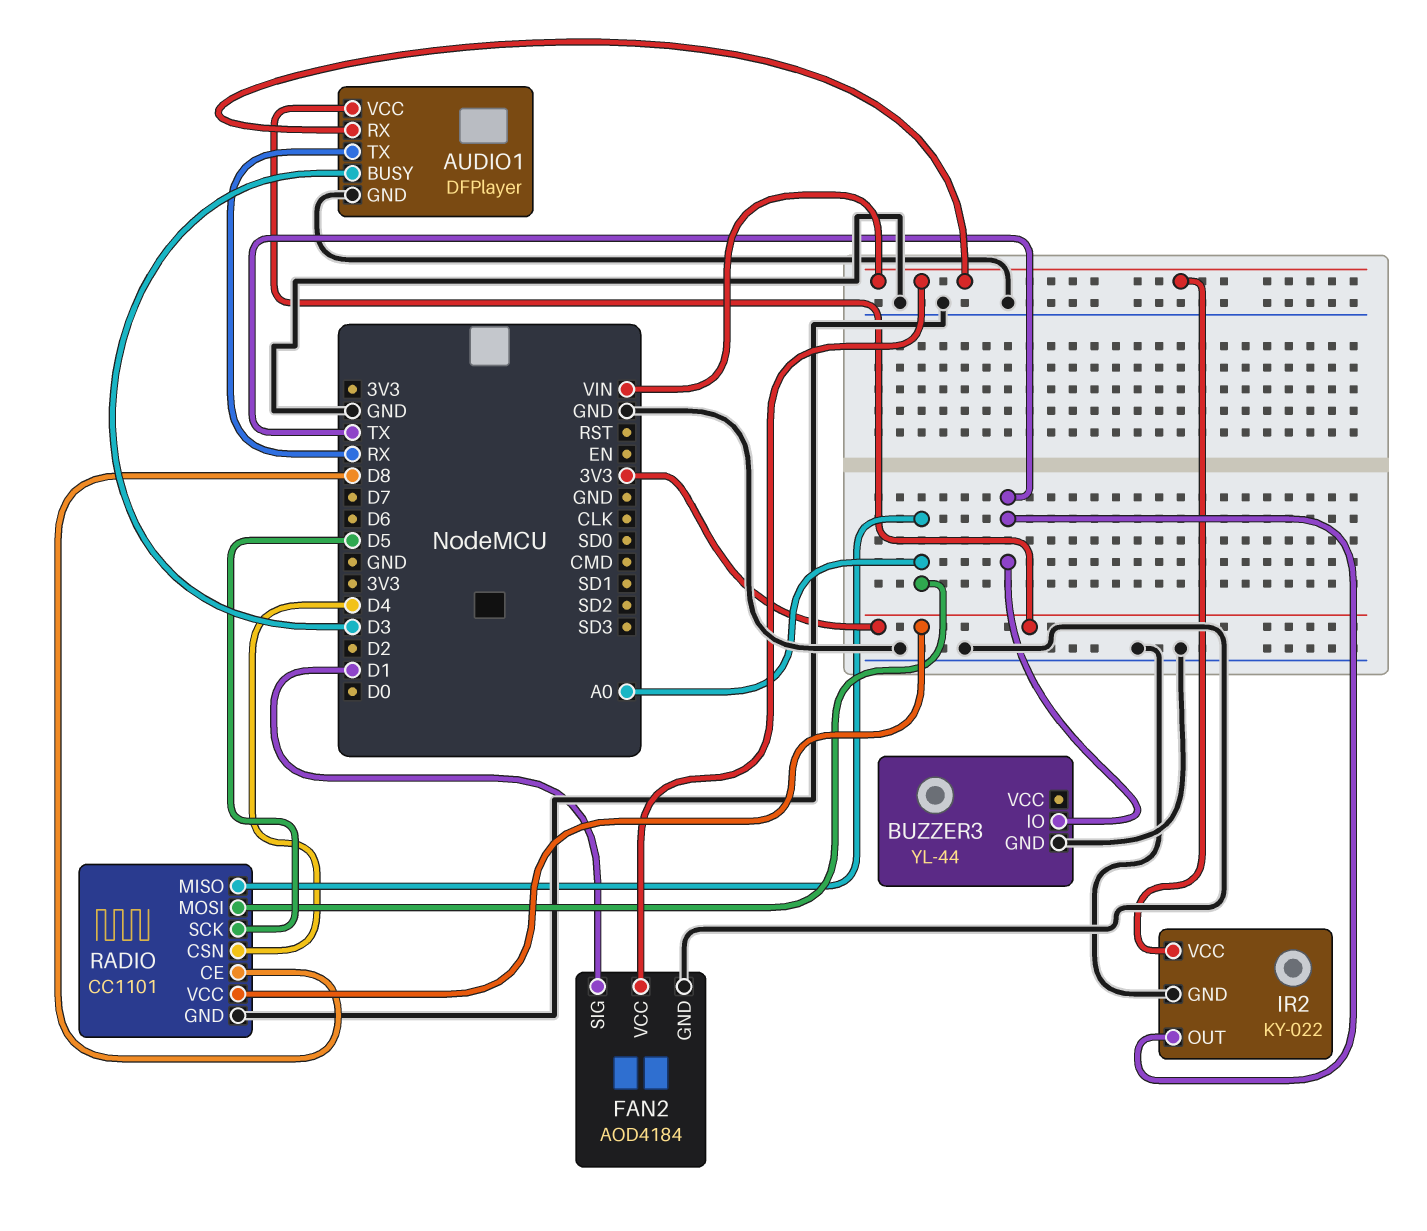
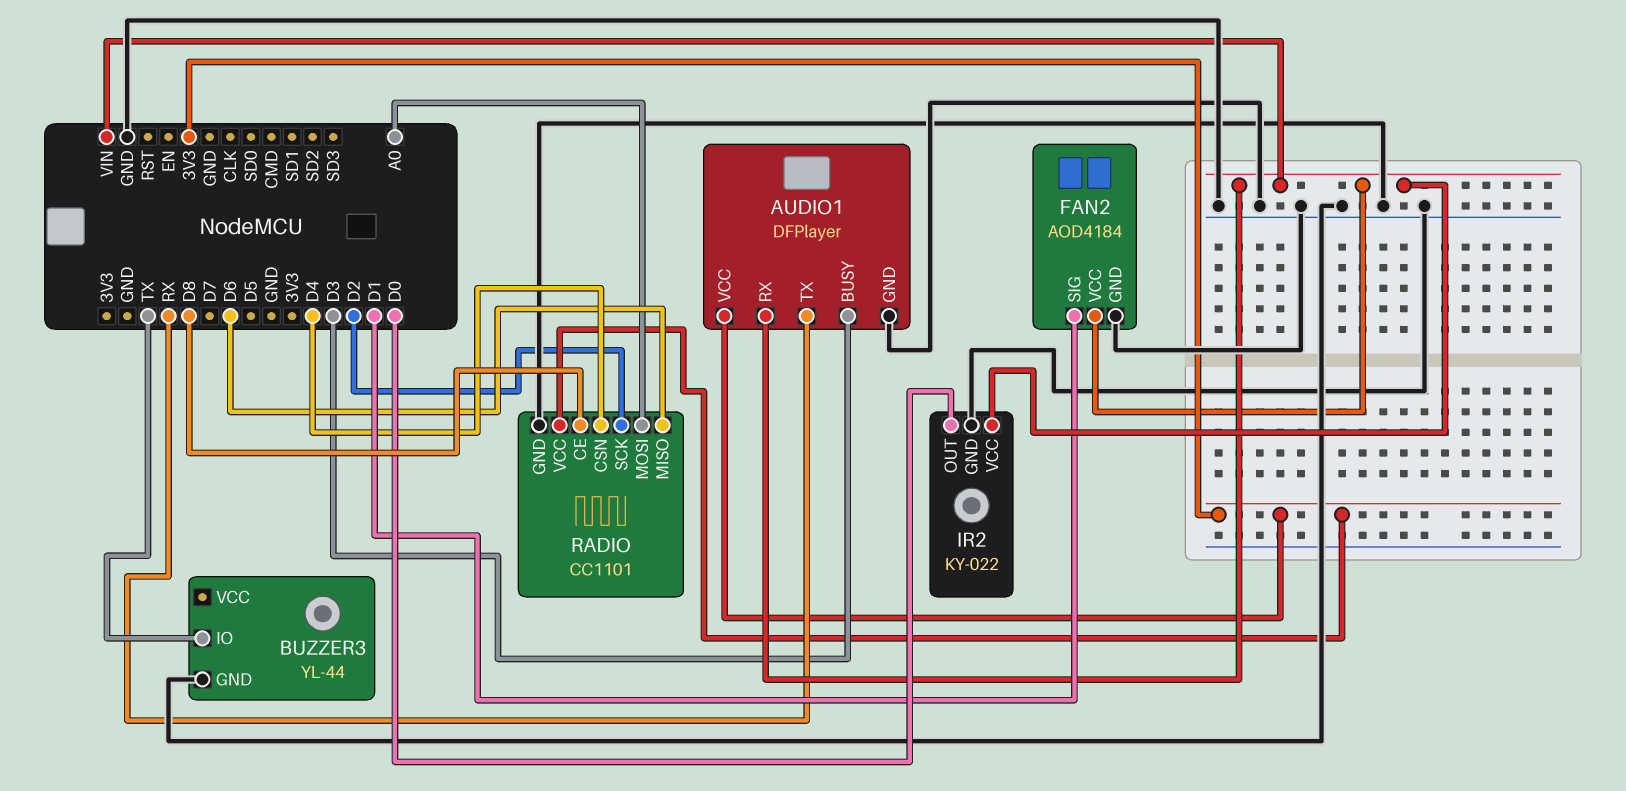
IR2 pin OUT: TX -> D0
RADIO pin MISO: A0 -> D6
RADIO pin SCK: D5 -> D2

